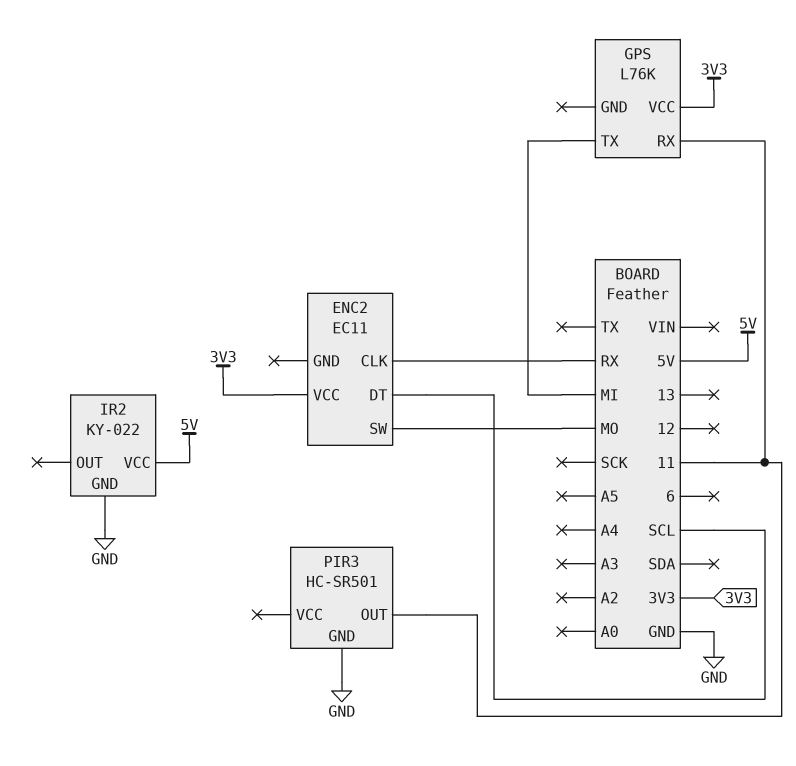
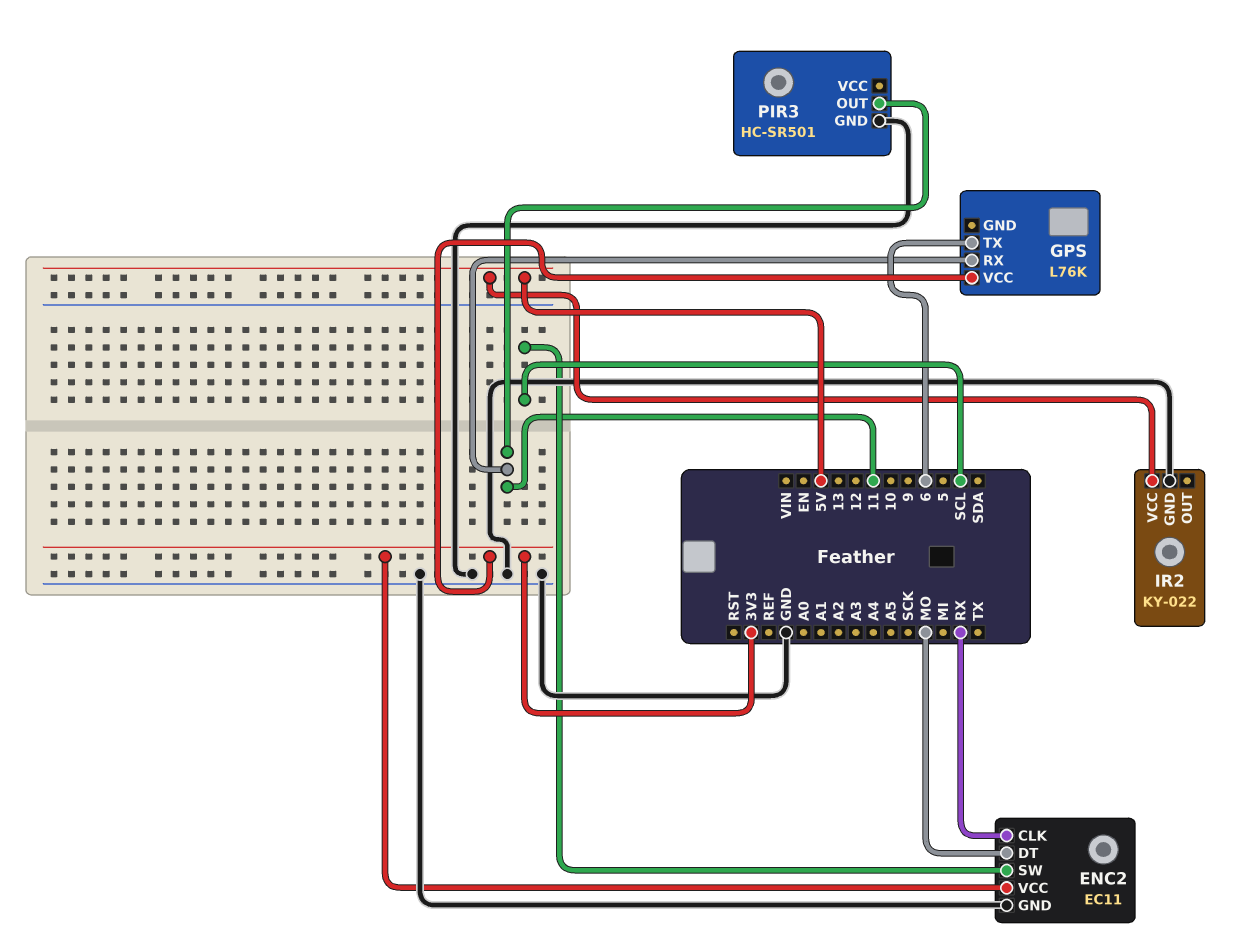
ENC2 pin DT: SCL -> MO
ENC2 pin GND: none -> GND
ENC2 pin SW: MO -> SCL
GPS pin TX: MI -> 6

